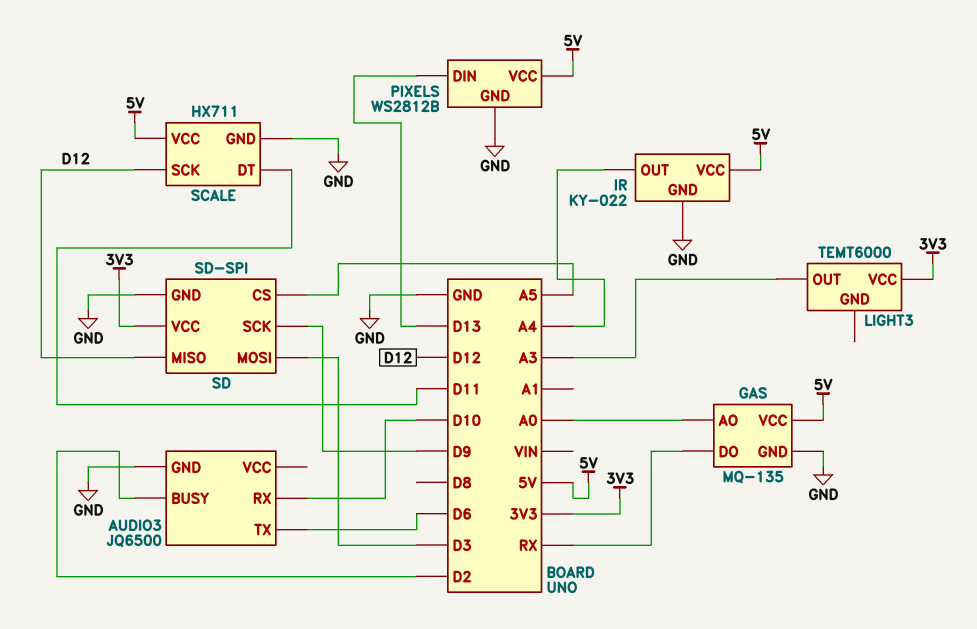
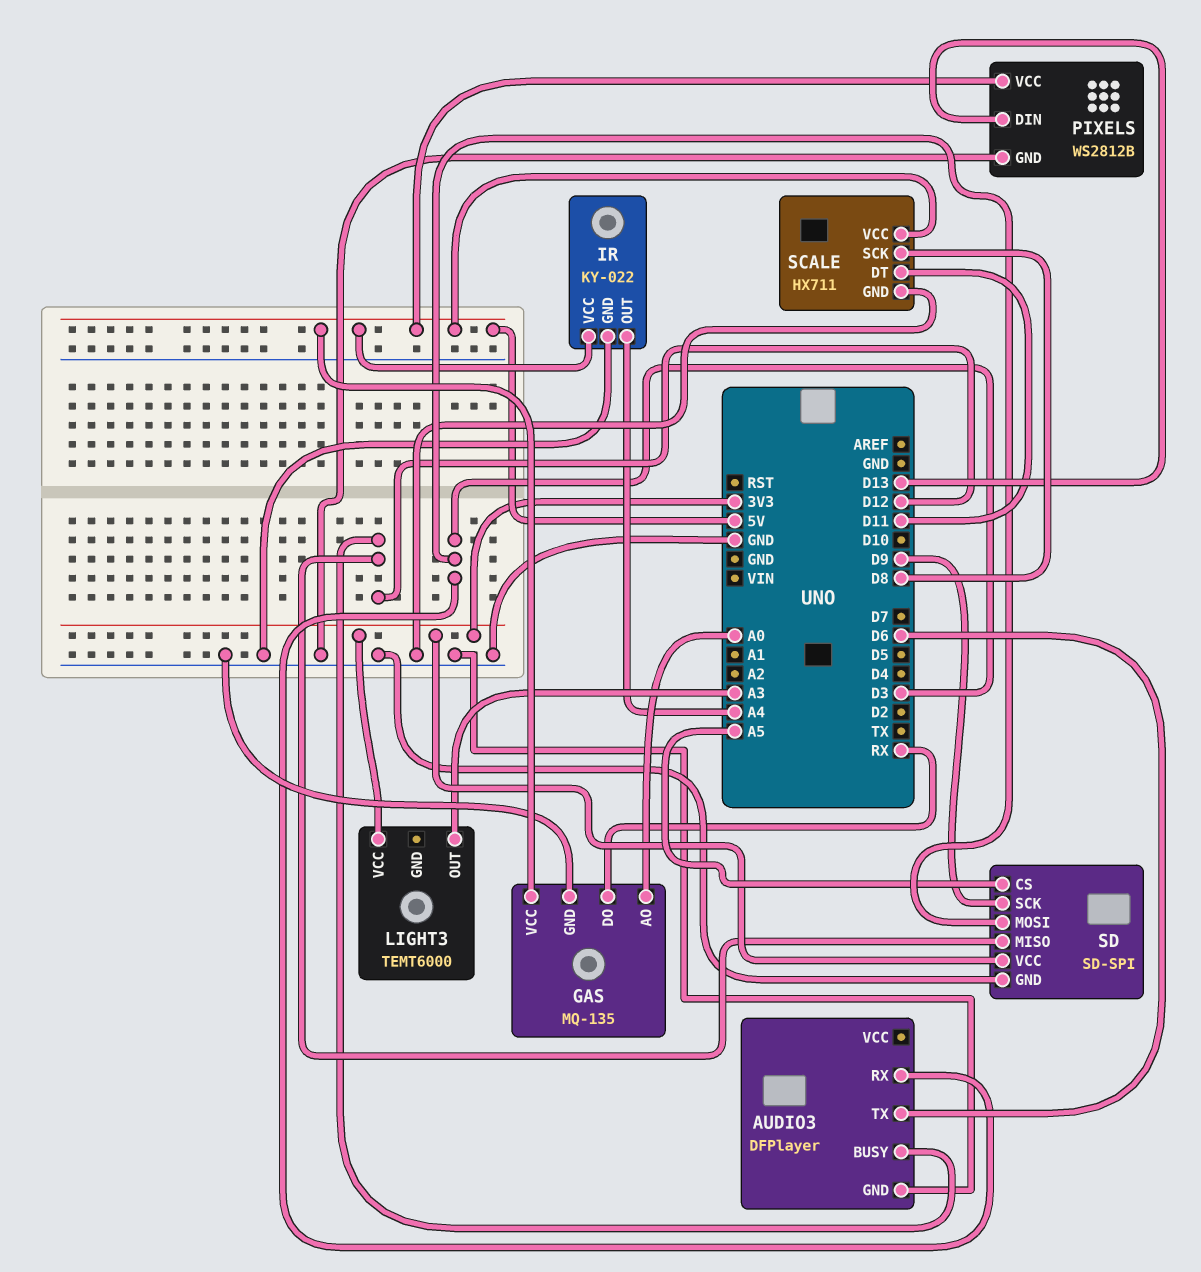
AUDIO3: JQ6500 -> DFPlayer
AUDIO3 pin BUSY: D2 -> D12
AUDIO3 pin RX: D10 -> D3
SCALE pin SCK: D12 -> D8

